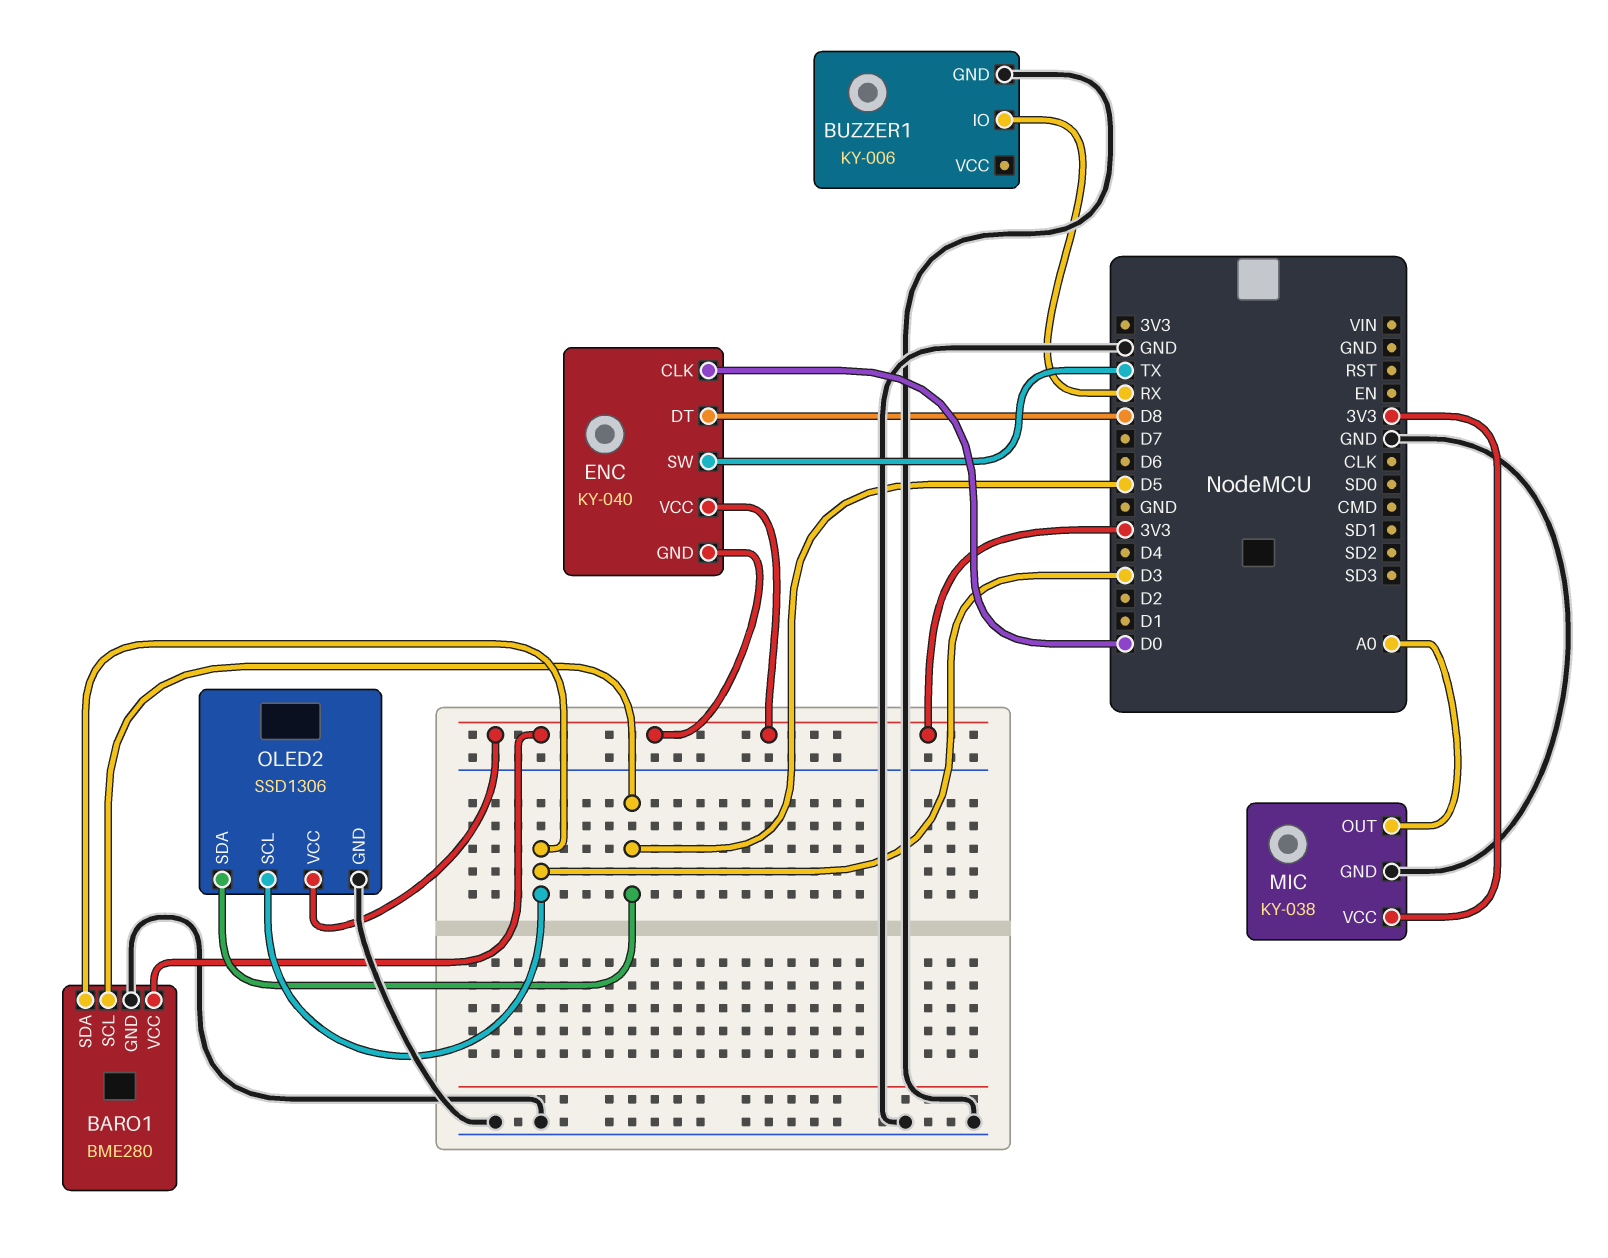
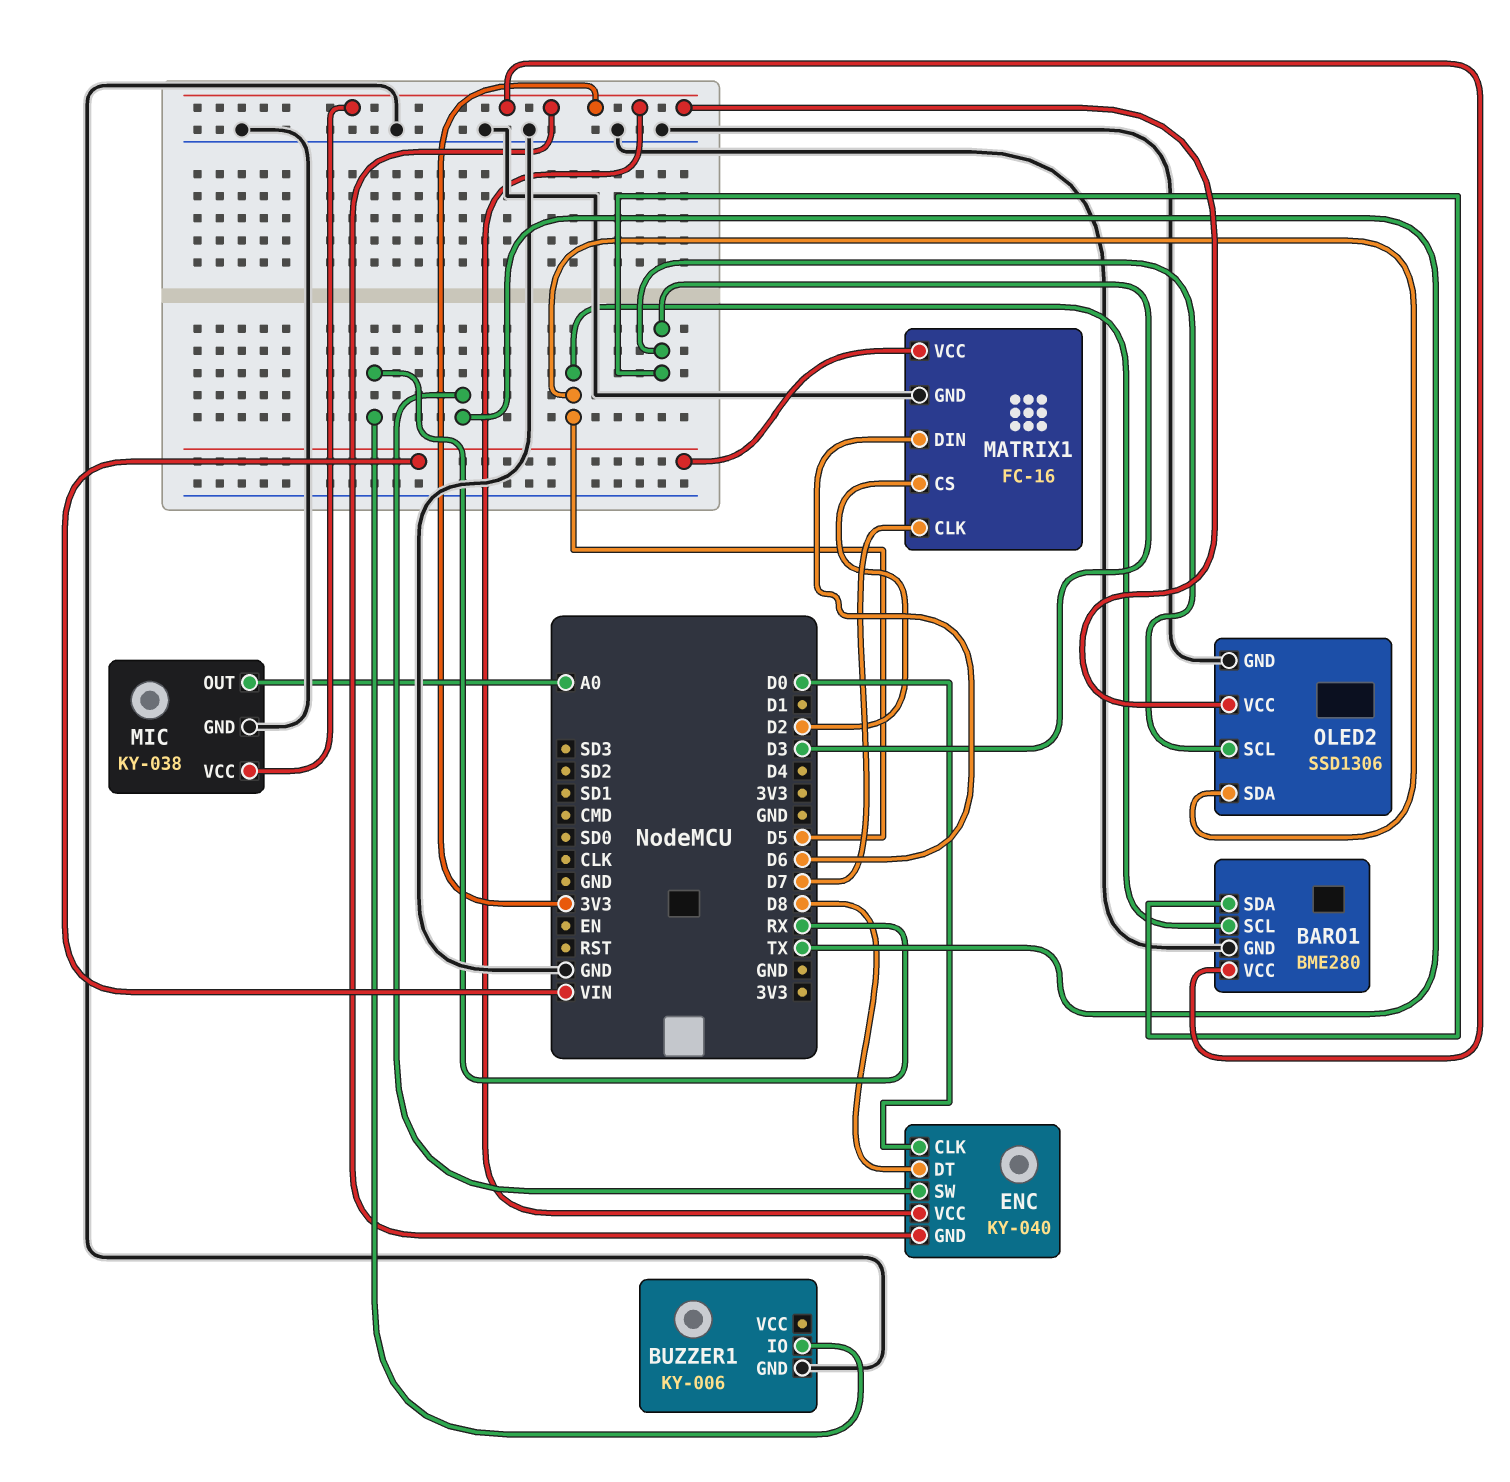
MATRIX1: none -> FC-16
MATRIX1 pin CLK: none -> D7
MATRIX1 pin CS: none -> D2
MATRIX1 pin DIN: none -> D6
MATRIX1 pin GND: none -> GND
MATRIX1 pin VCC: none -> VIN

